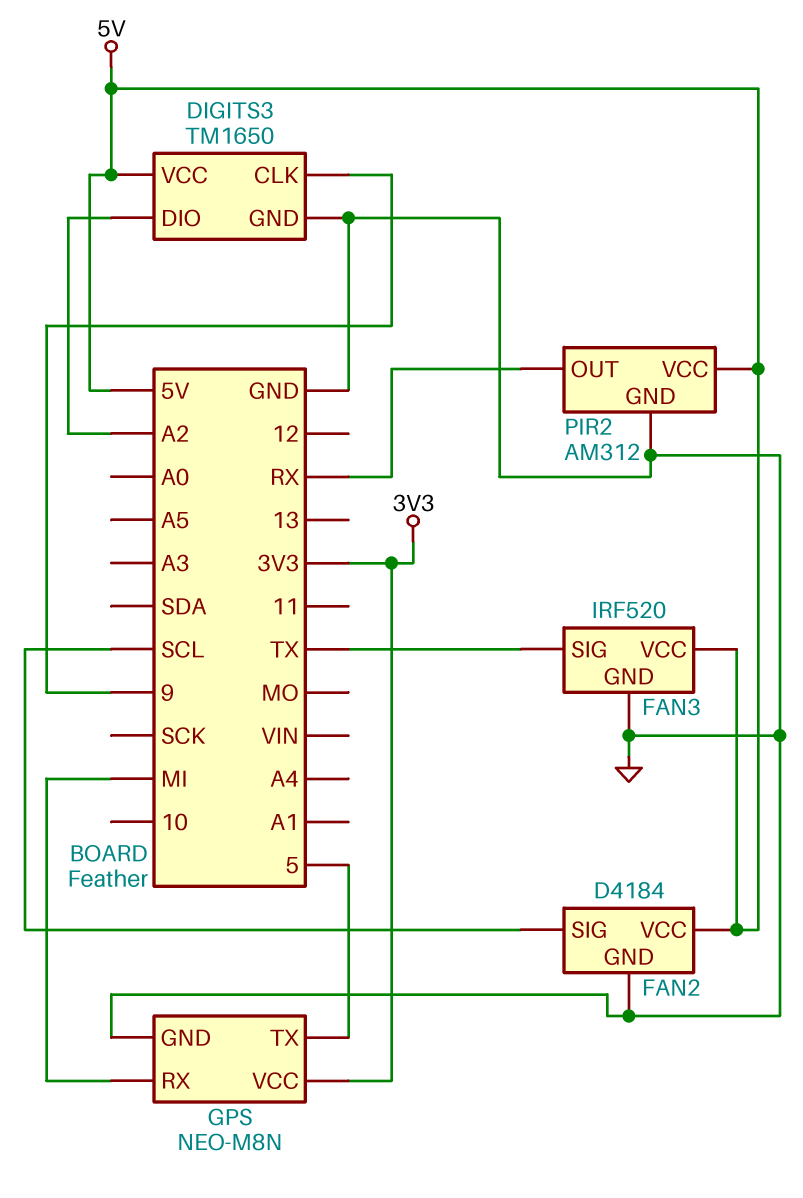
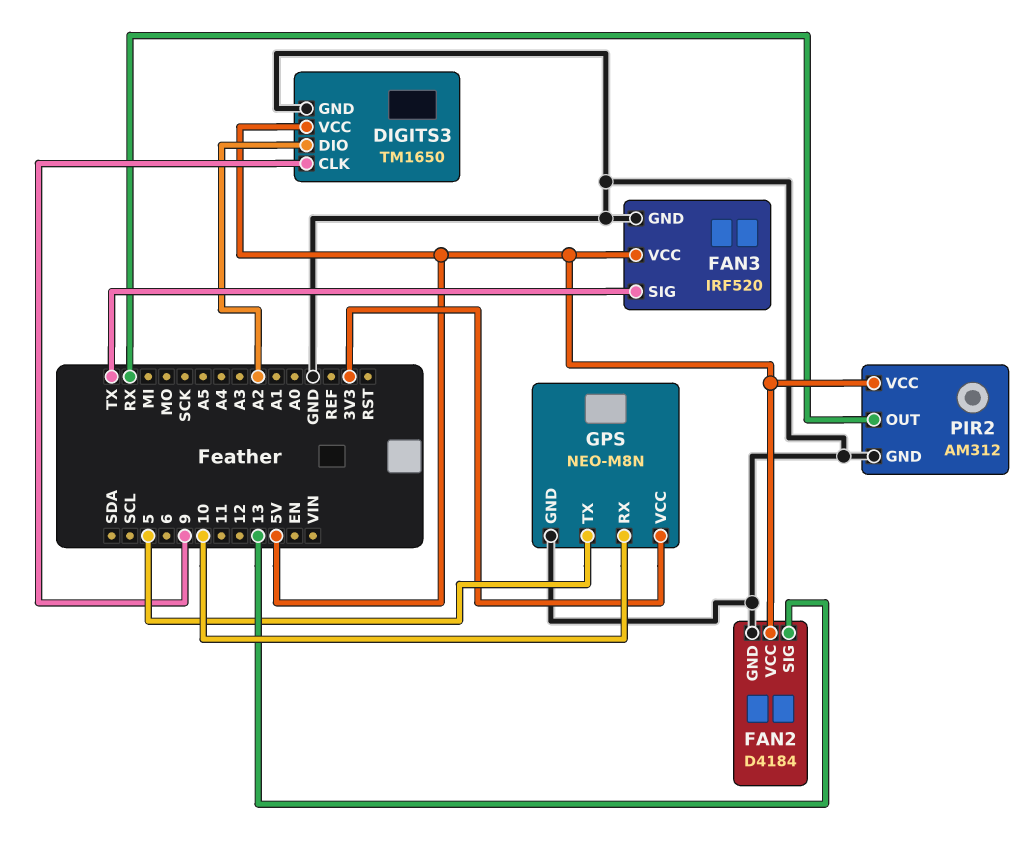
FAN2 pin SIG: SCL -> 13
GPS pin RX: MI -> 10

